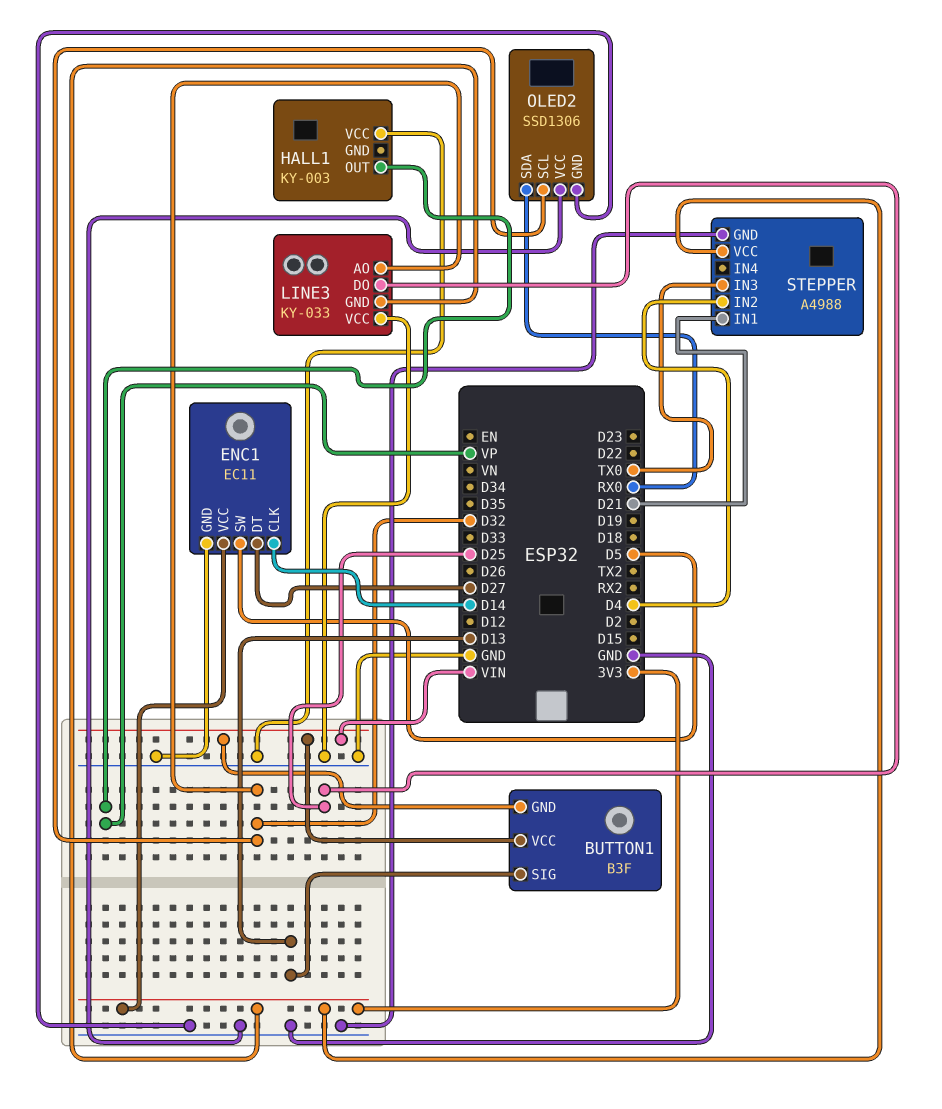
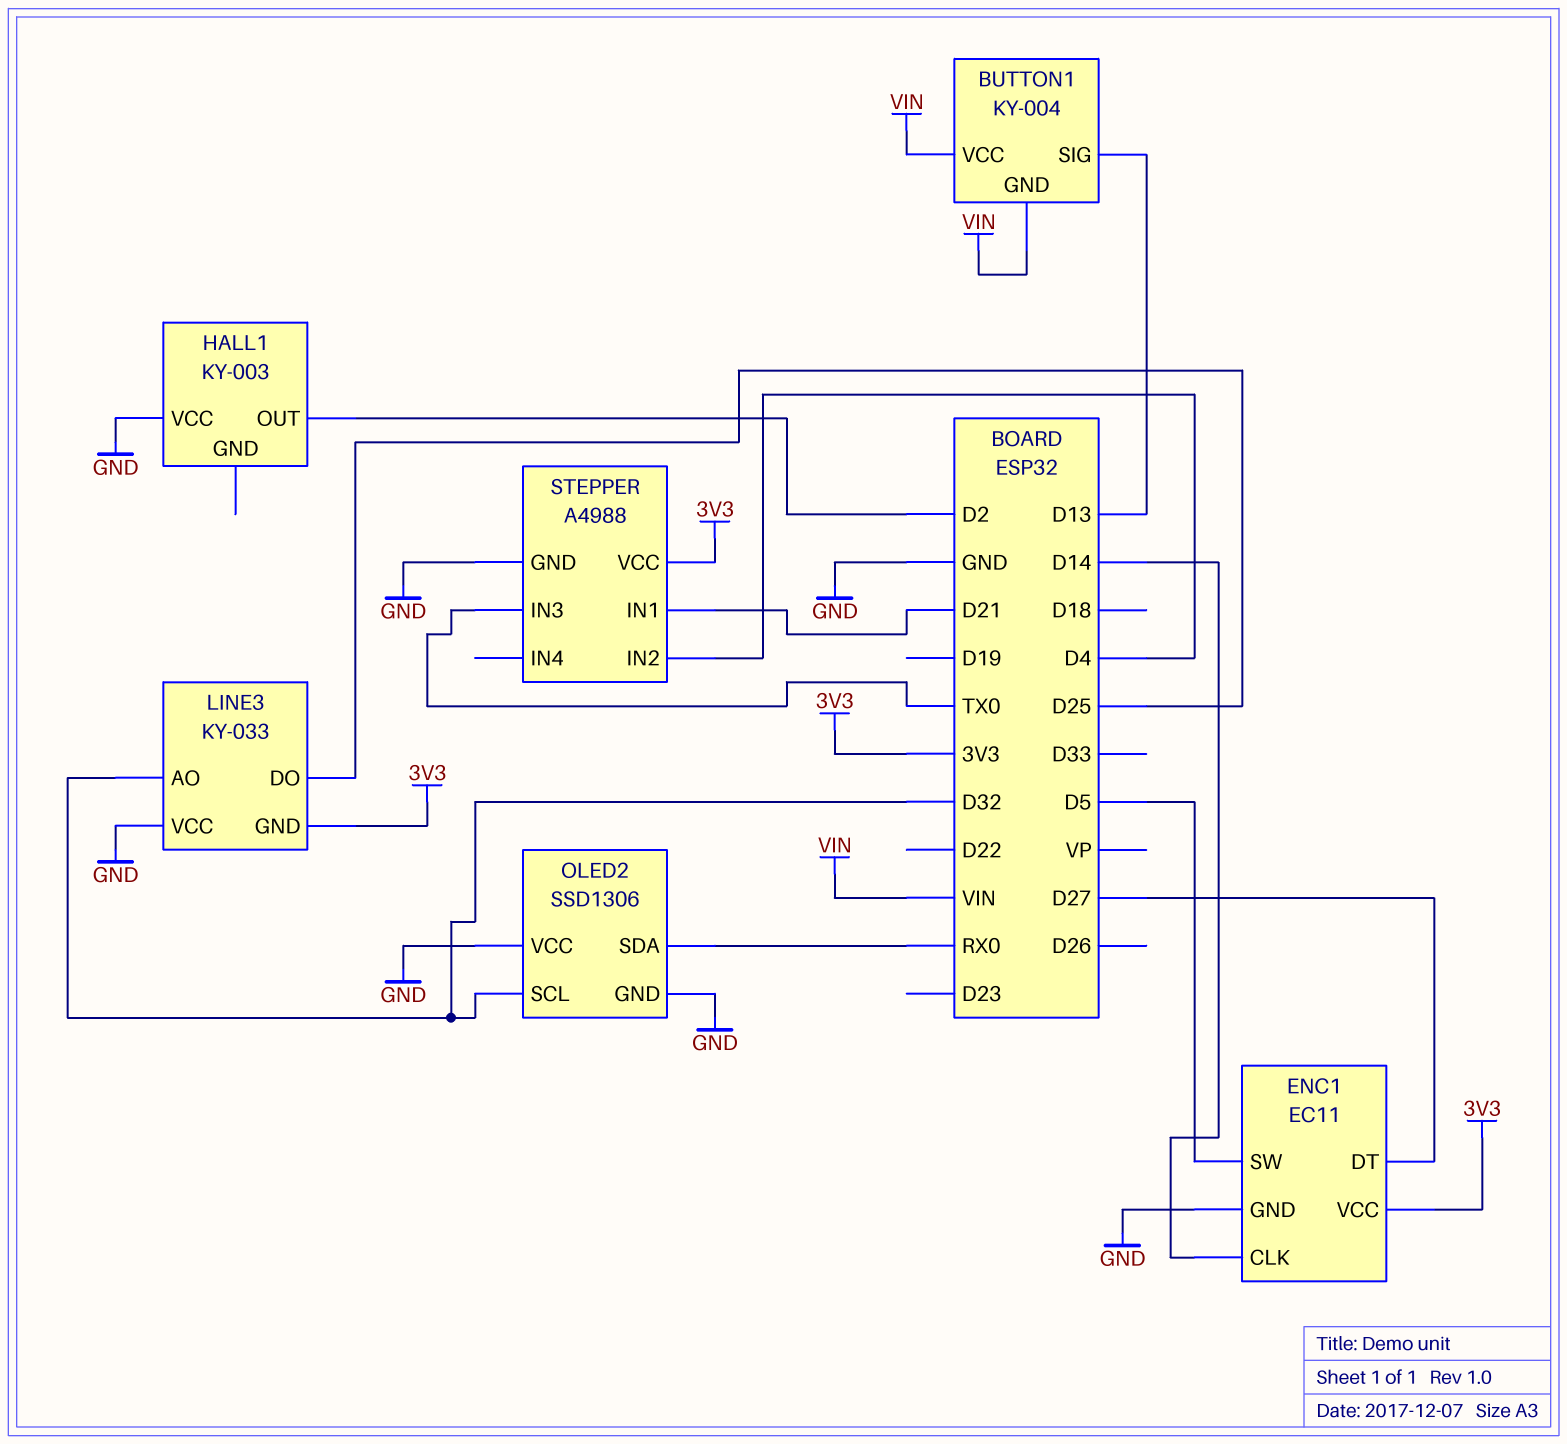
BUTTON1: B3F -> KY-004
HALL1 pin OUT: VP -> D2

